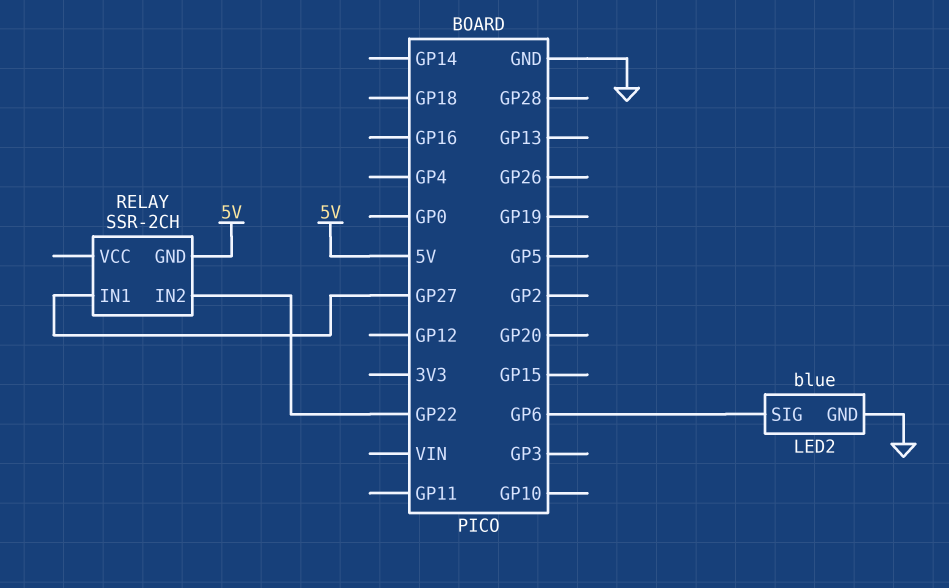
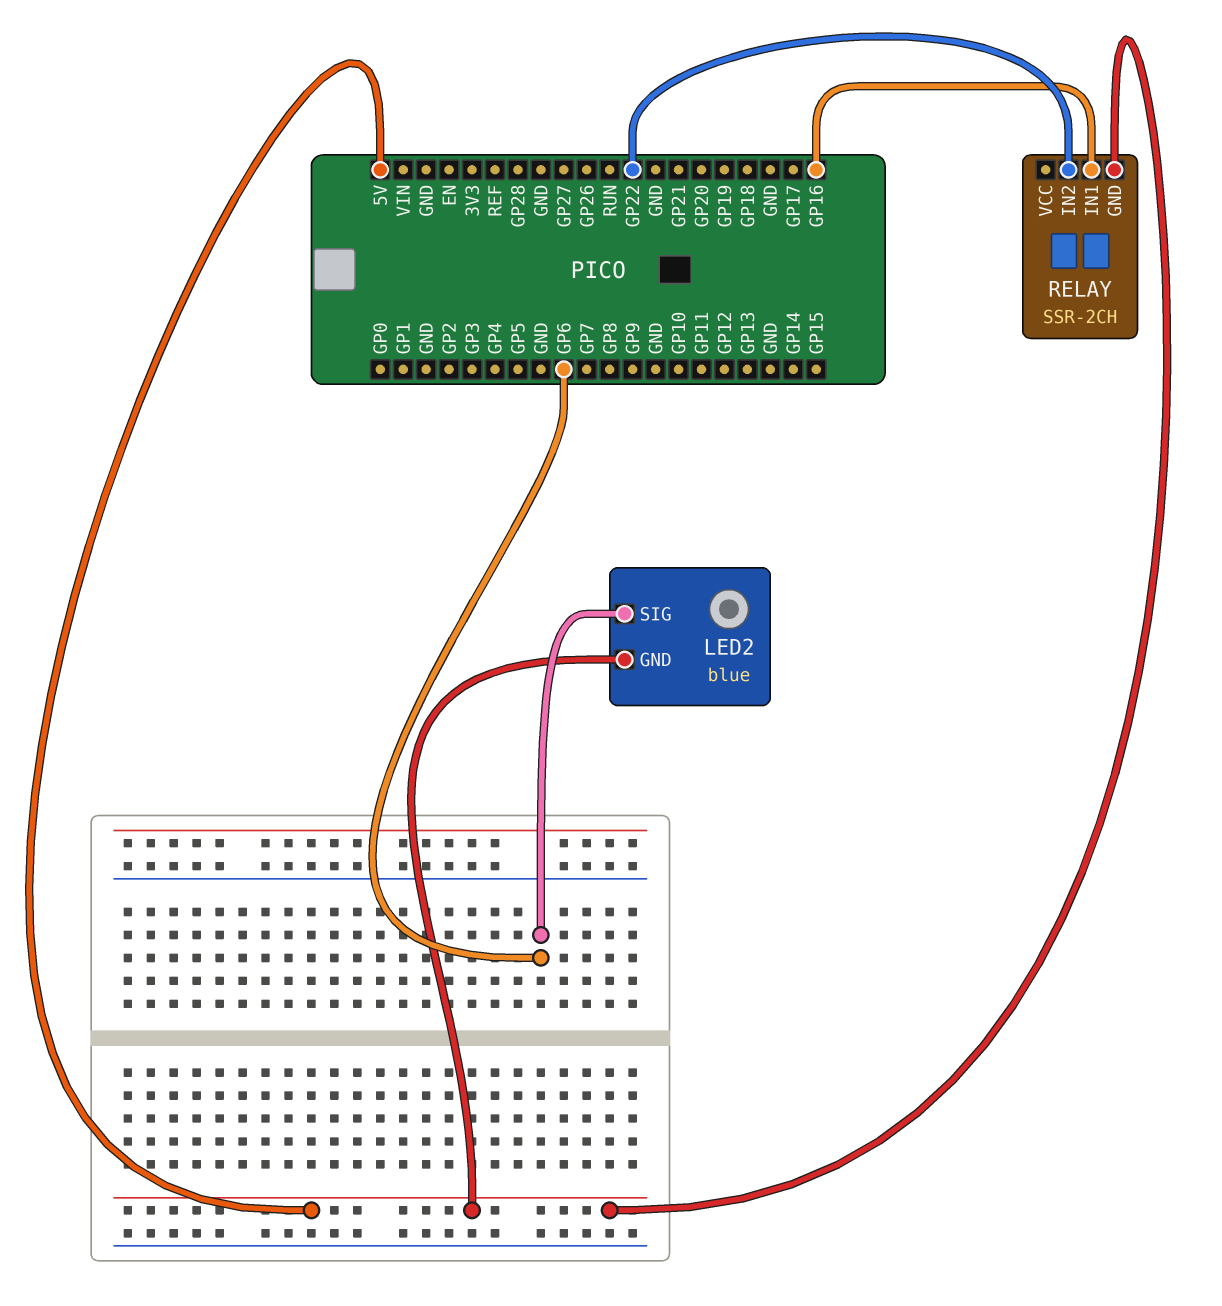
LED2 pin GND: GND -> 5V
RELAY pin IN1: GP27 -> GP16

